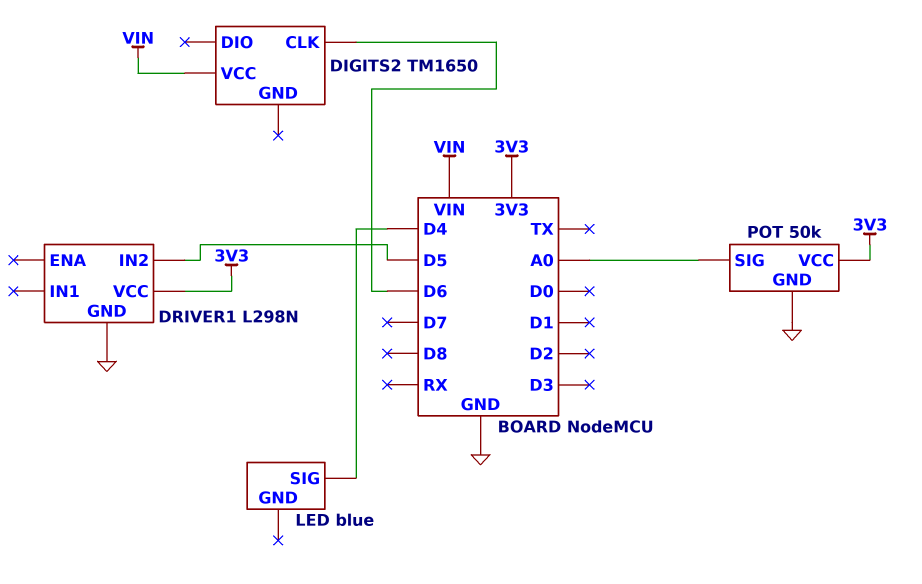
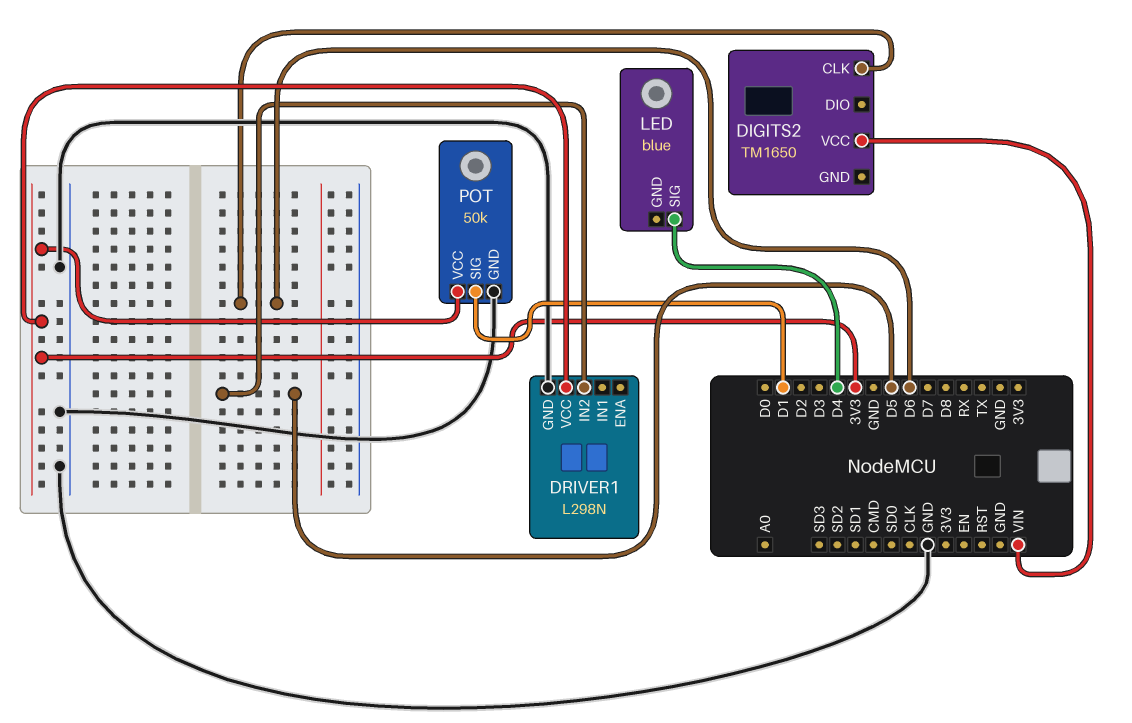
POT pin SIG: A0 -> D1

